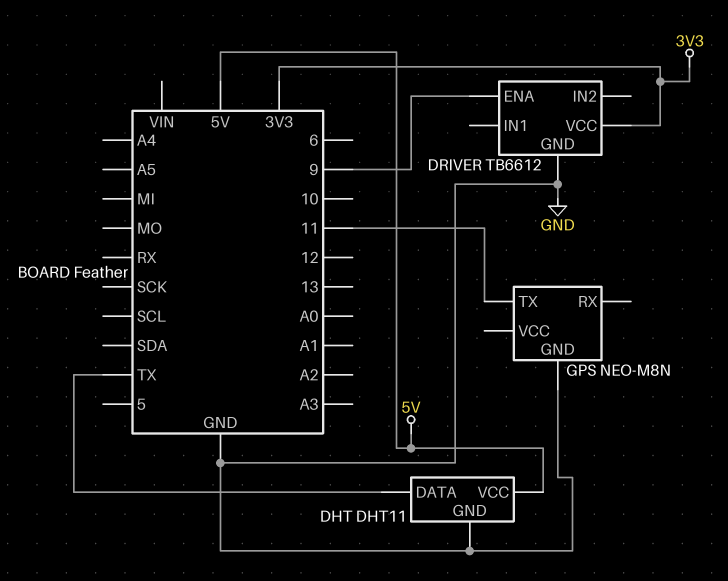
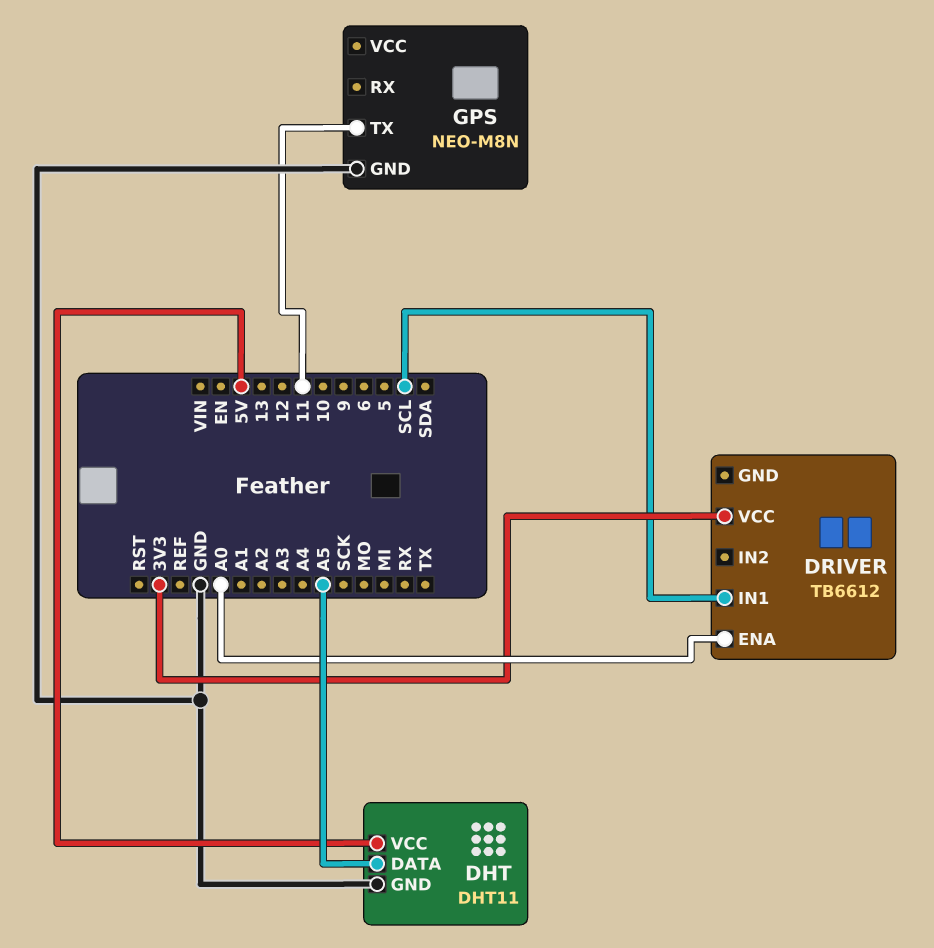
DHT pin DATA: TX -> A5
DRIVER pin ENA: 9 -> A0
DRIVER pin GND: GND -> none
DRIVER pin IN1: none -> SCL

